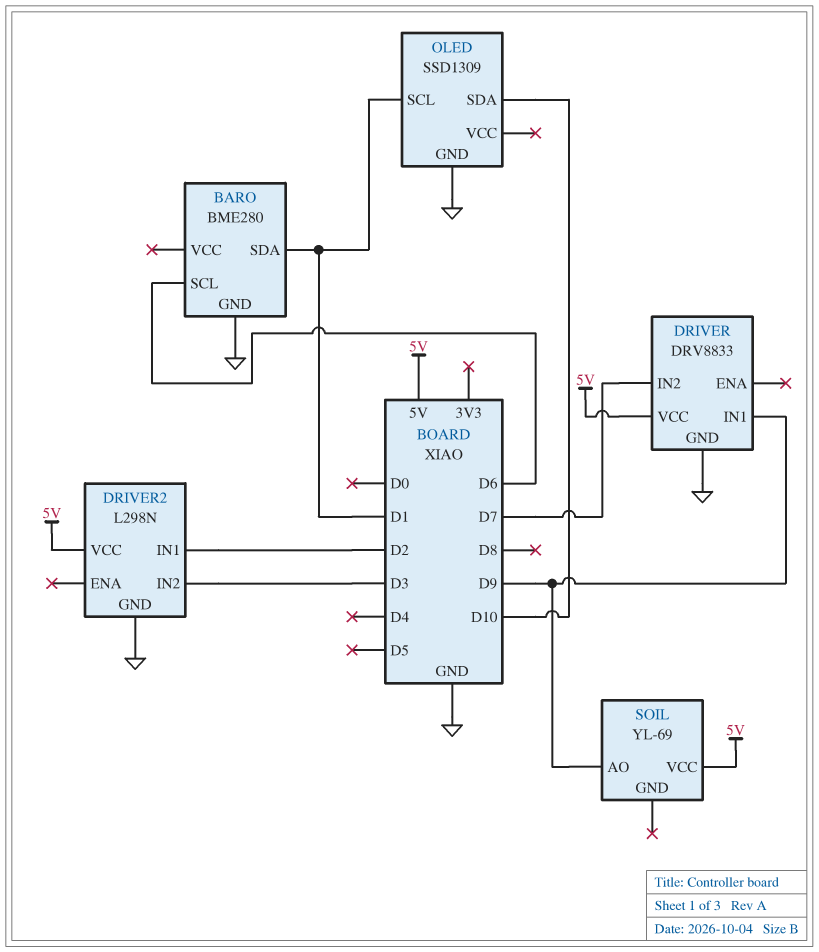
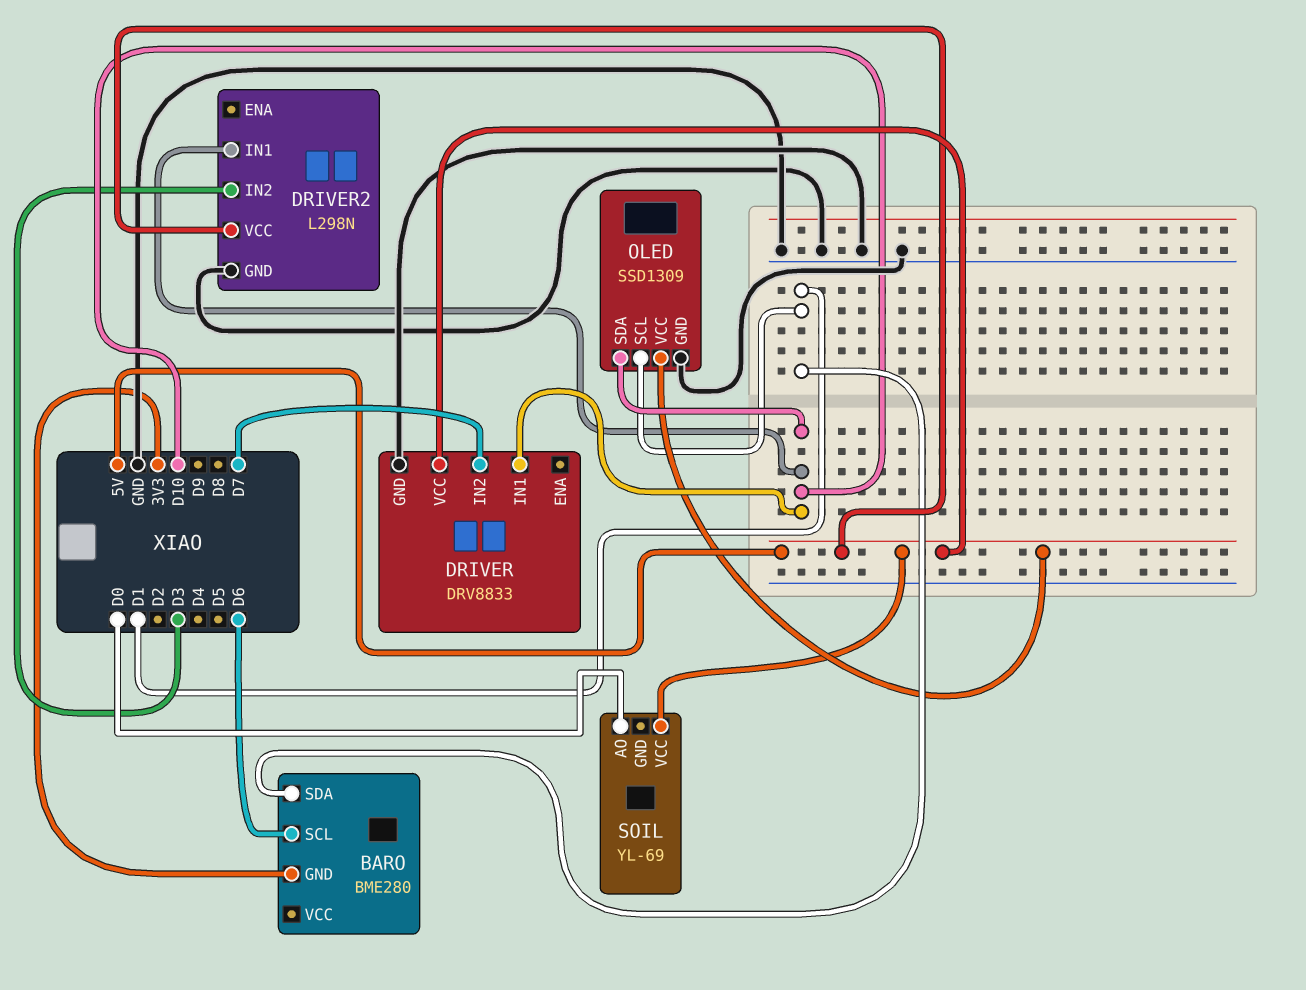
BARO pin GND: GND -> 3V3
DRIVER pin IN1: D9 -> D10
DRIVER2 pin IN1: D2 -> D10
OLED pin VCC: none -> 5V
SOIL pin AO: D9 -> D0

